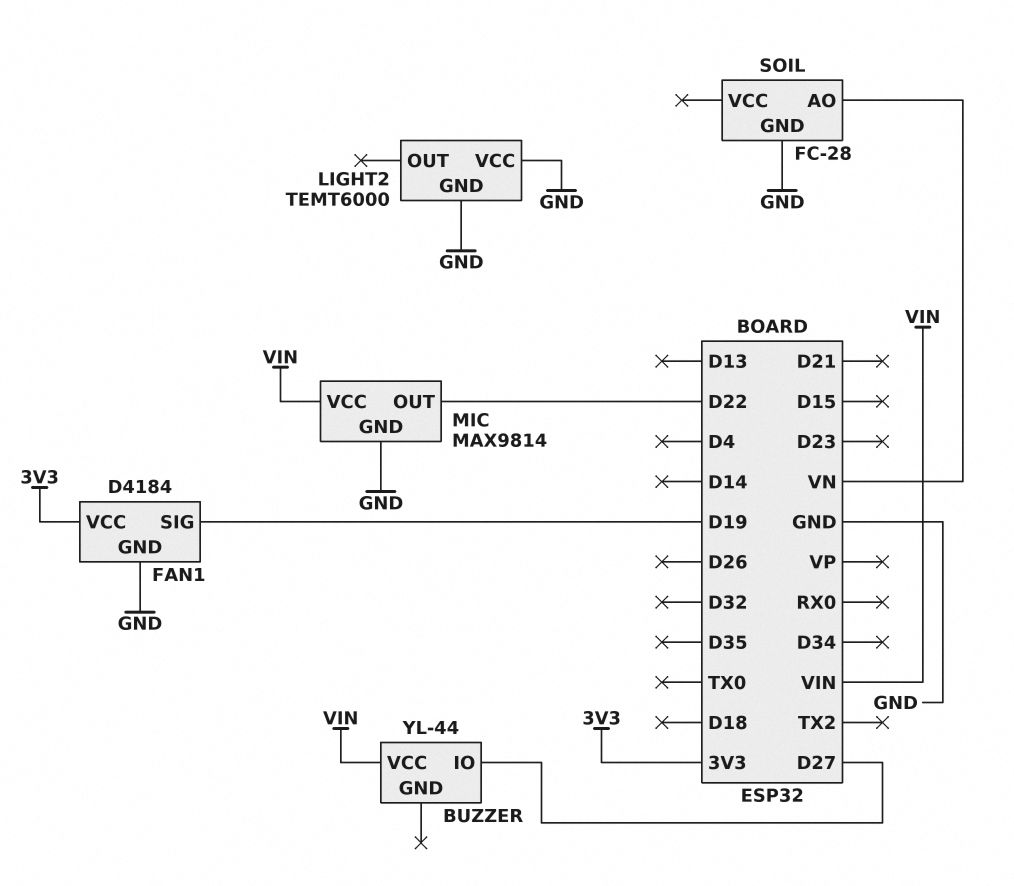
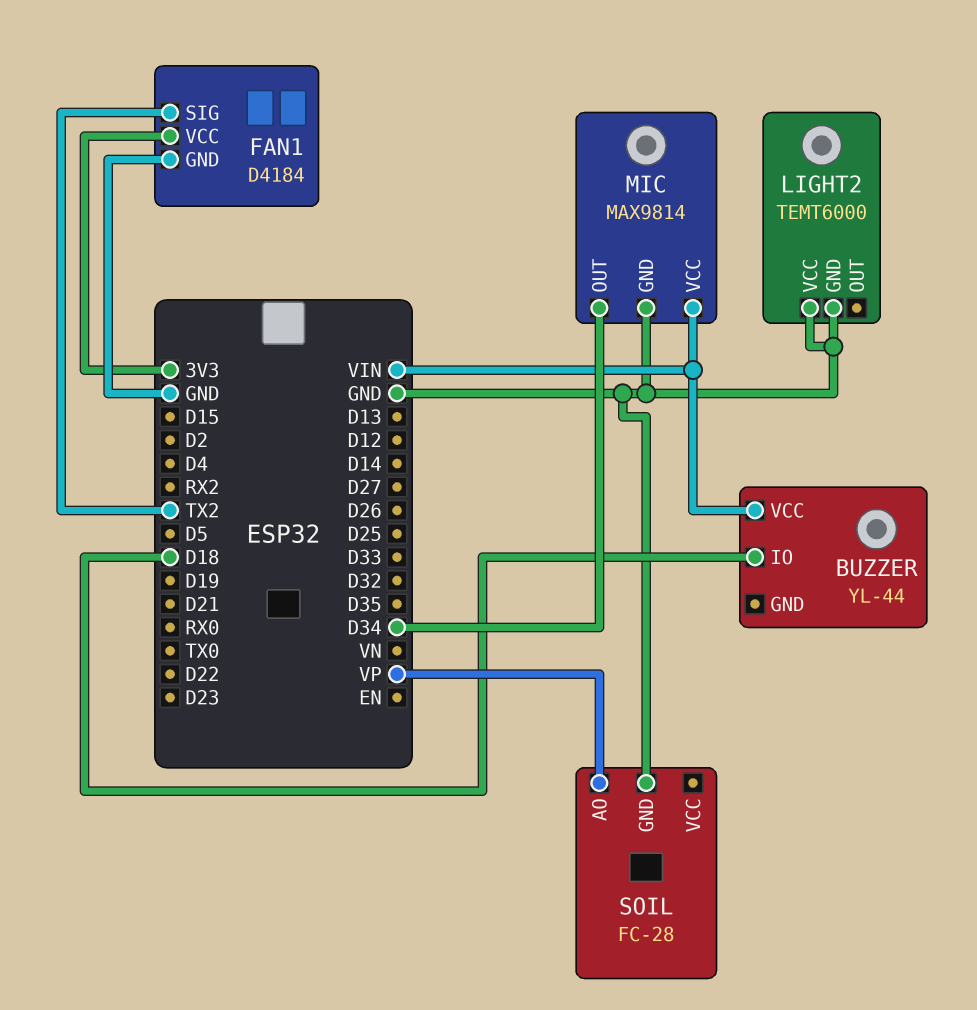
BUZZER pin IO: D27 -> D18
FAN1 pin SIG: D19 -> TX2
MIC pin OUT: D22 -> D34
SOIL pin AO: VN -> VP

